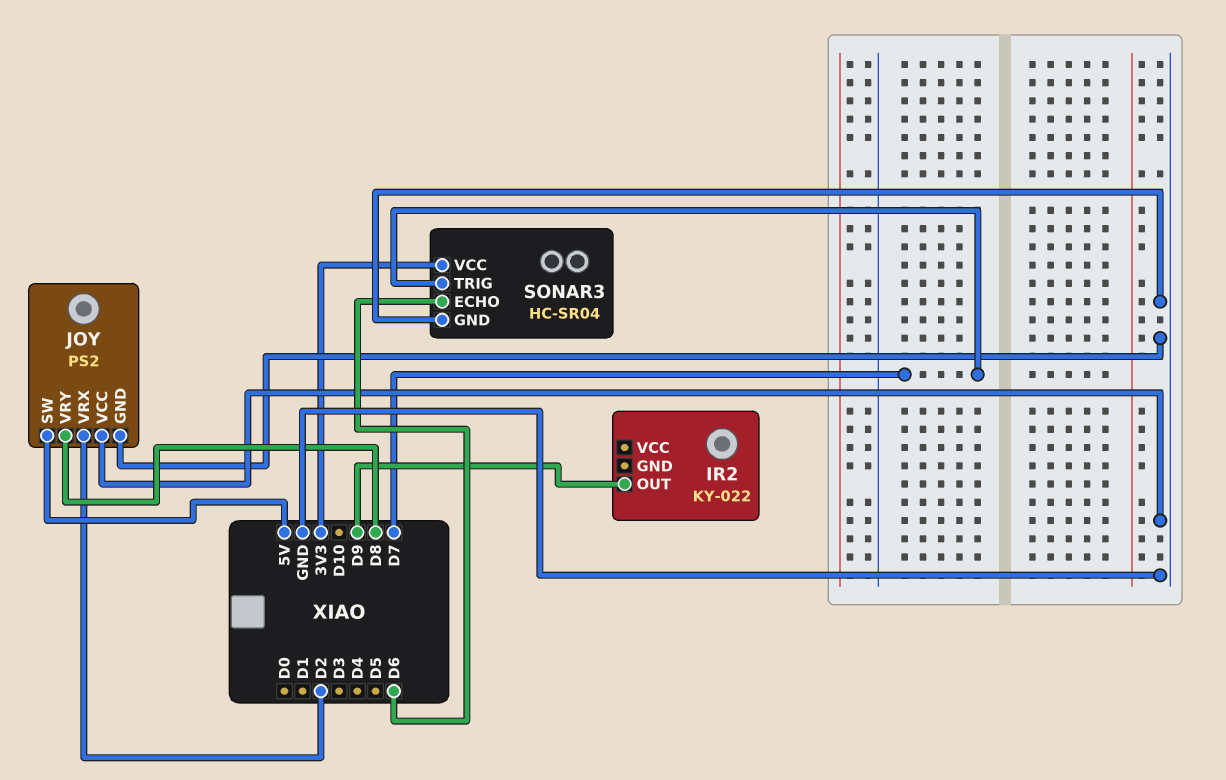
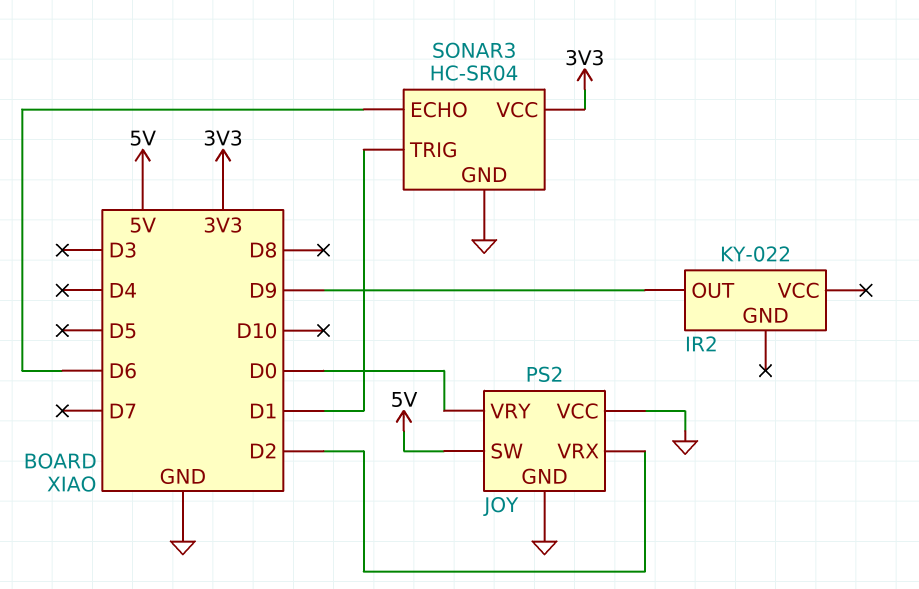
JOY pin VRY: D8 -> D0
SONAR3 pin TRIG: D7 -> D1

